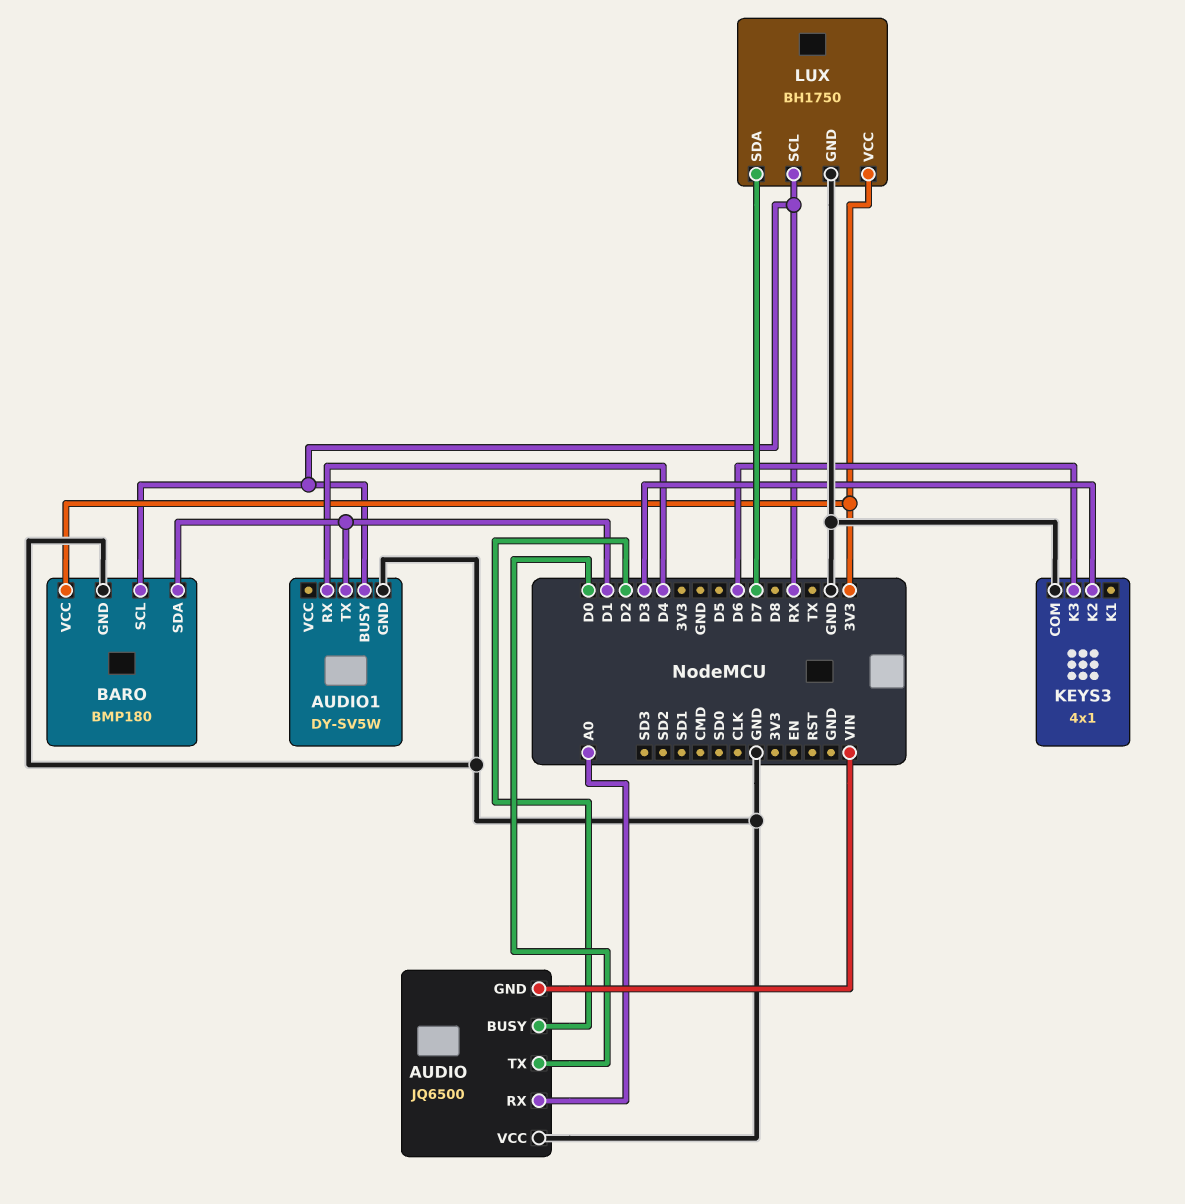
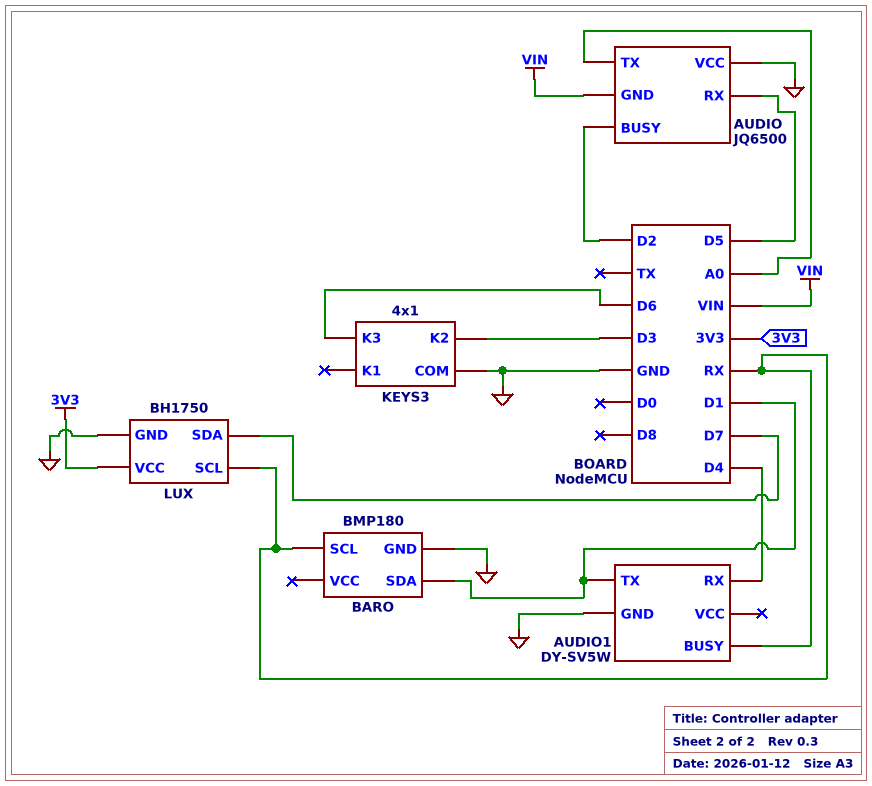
AUDIO pin RX: A0 -> D5
AUDIO pin TX: D0 -> A0
BARO pin VCC: 3V3 -> none

